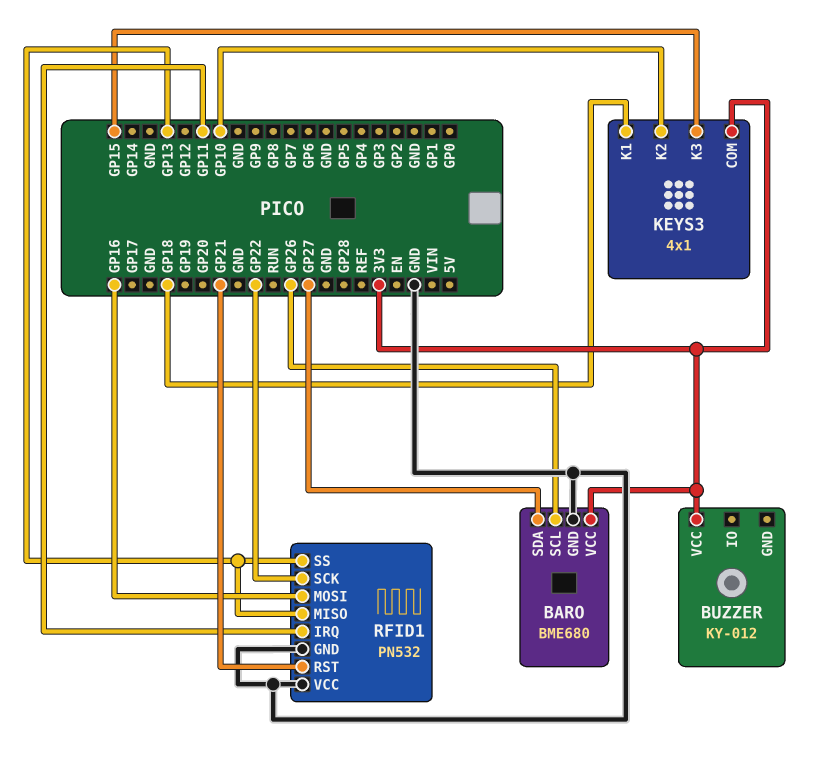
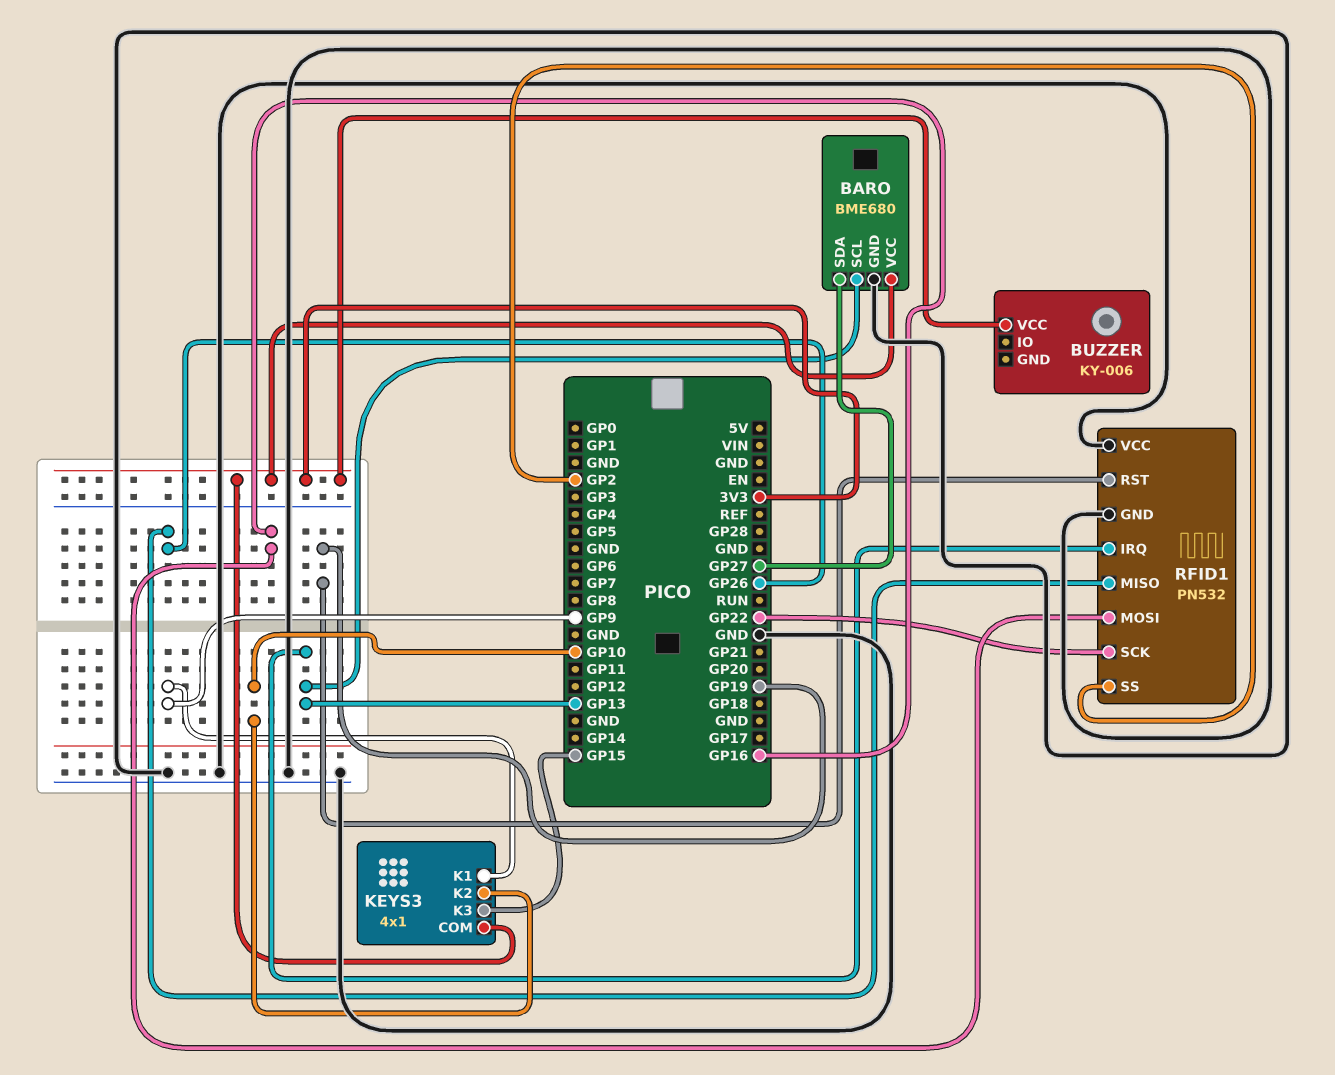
BARO pin SCL: GP26 -> GP13
BUZZER: KY-012 -> KY-006
KEYS3 pin K1: GP18 -> GP9
RFID1 pin IRQ: GP11 -> GP13
RFID1 pin MISO: GP13 -> GP26
RFID1 pin RST: GP21 -> GP19
RFID1 pin SS: GP13 -> GP2

